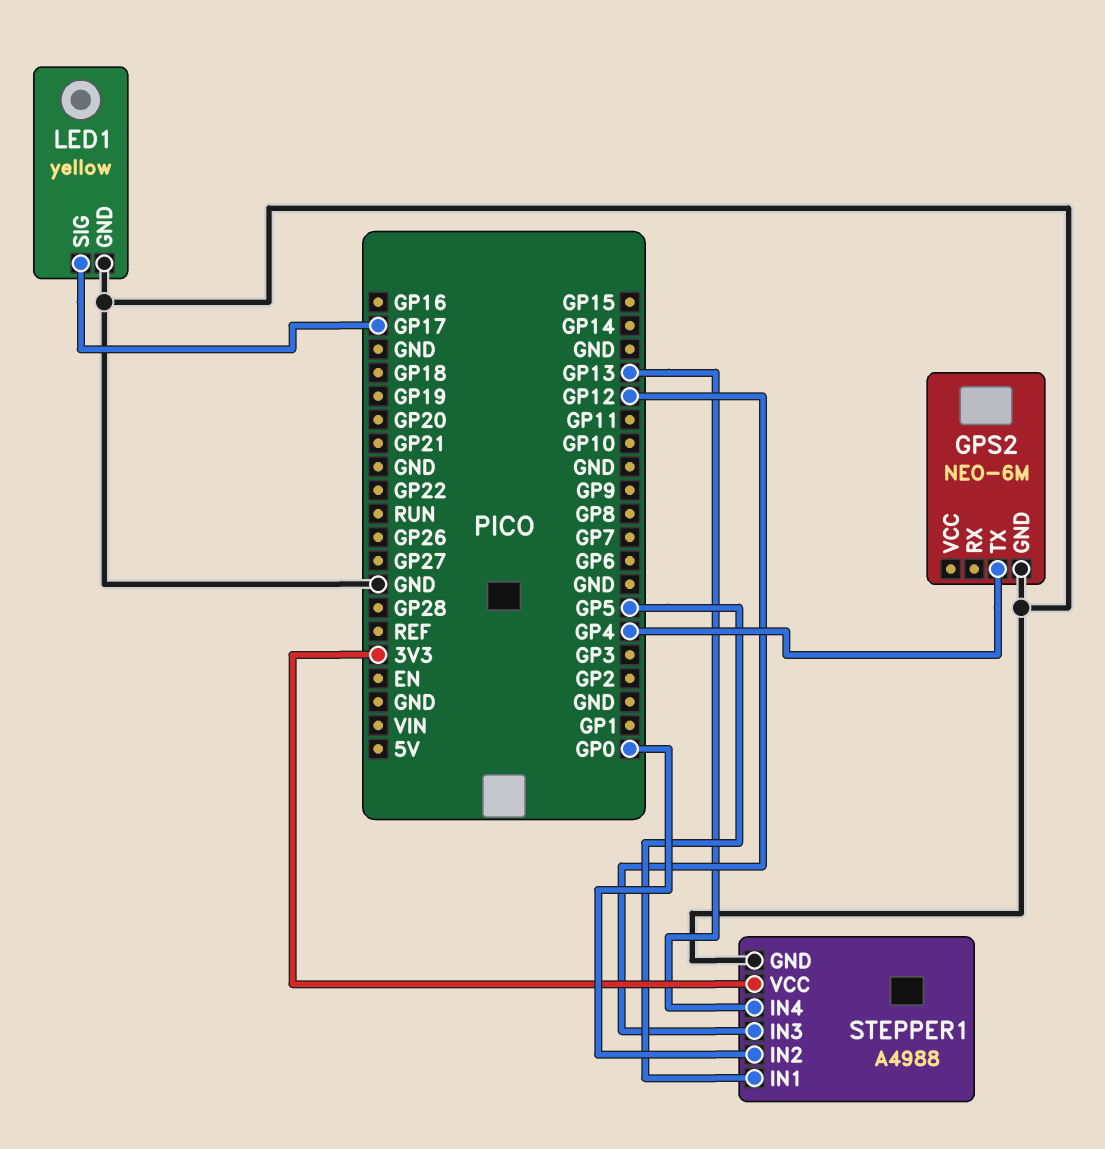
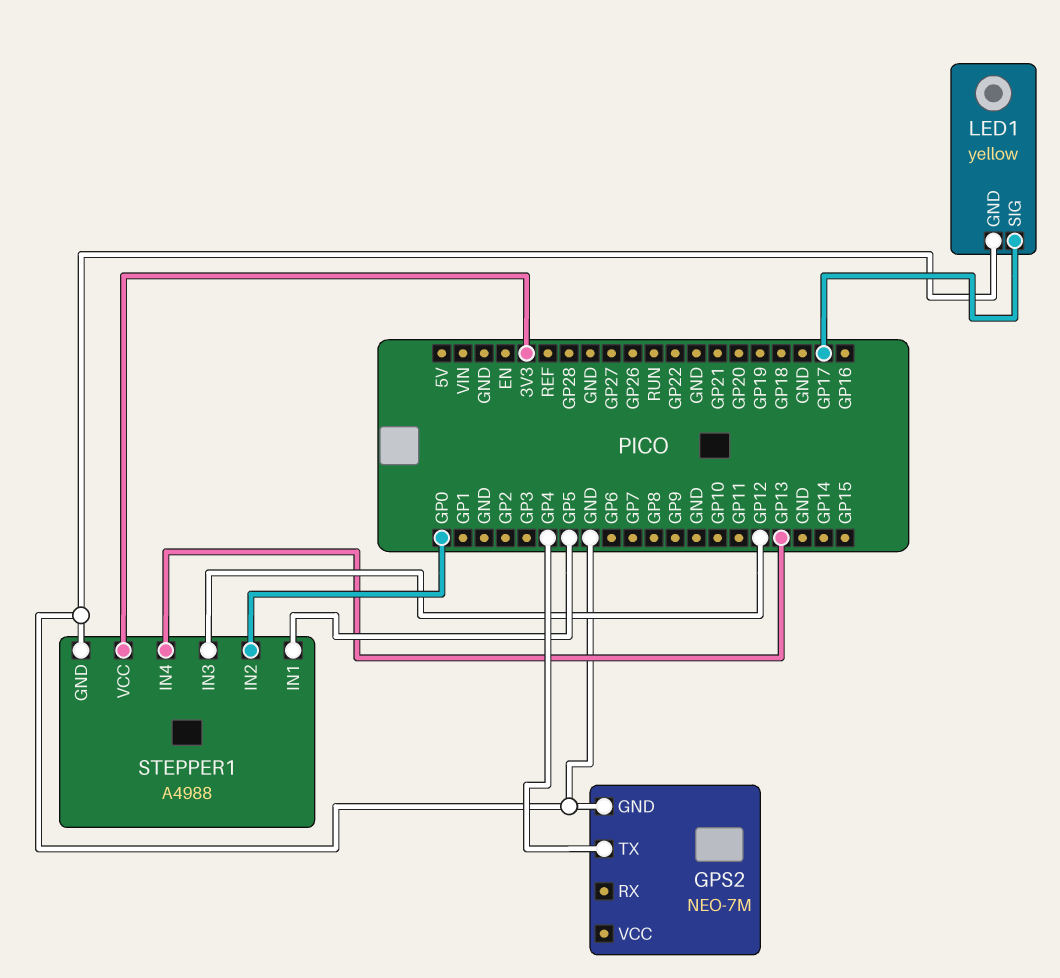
GPS2: NEO-6M -> NEO-7M

